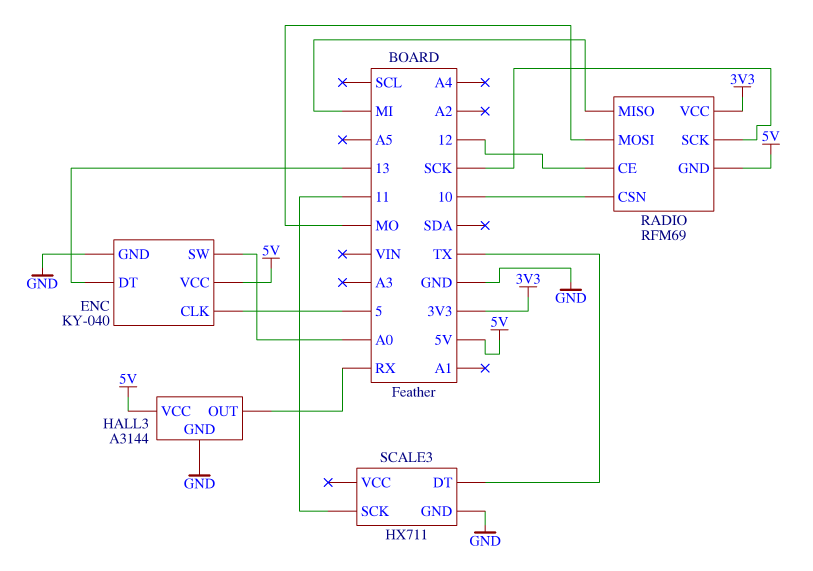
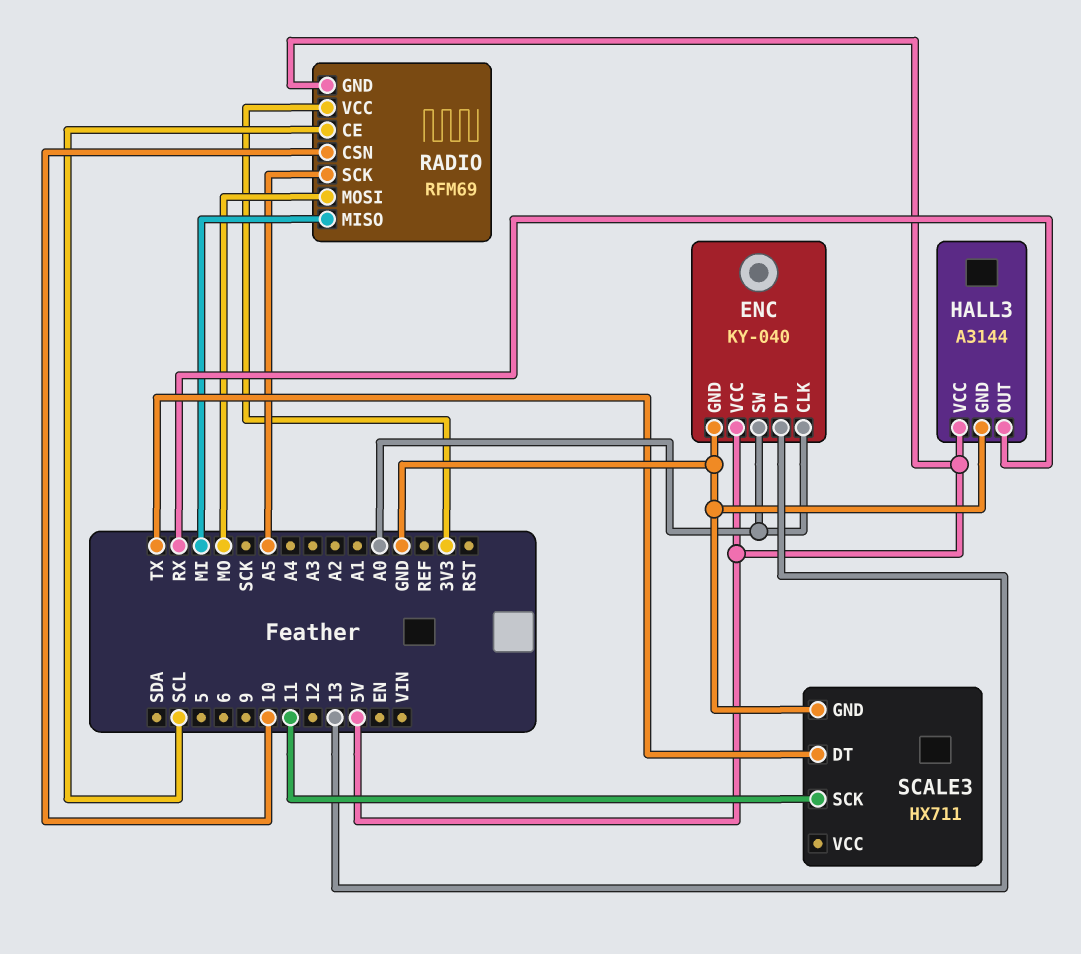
ENC pin CLK: 5 -> A0
RADIO pin CE: 12 -> SCL
RADIO pin SCK: SCK -> A5

